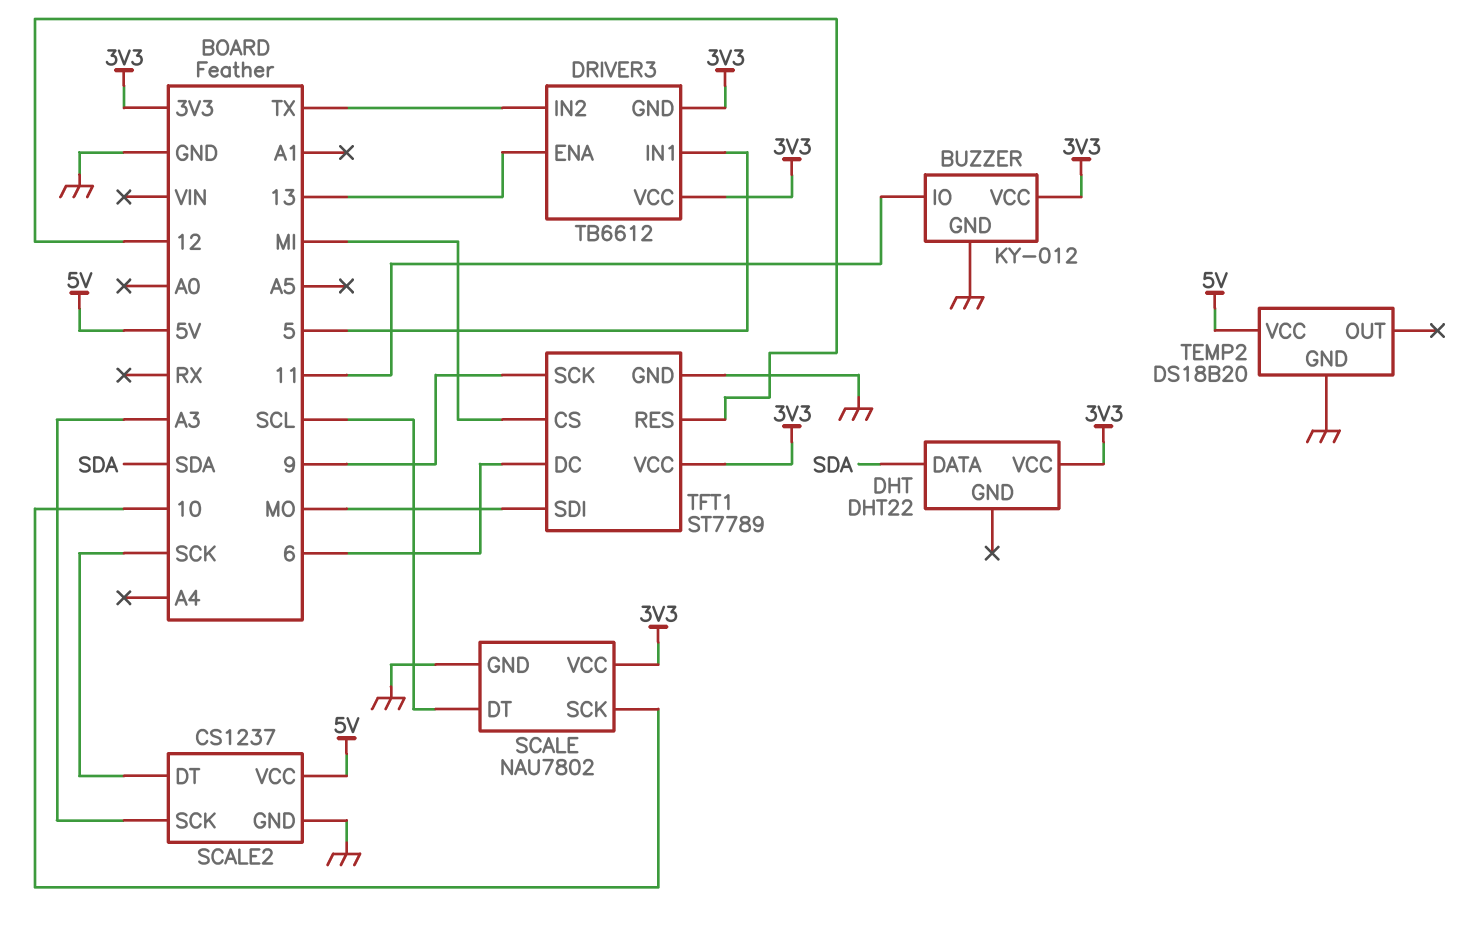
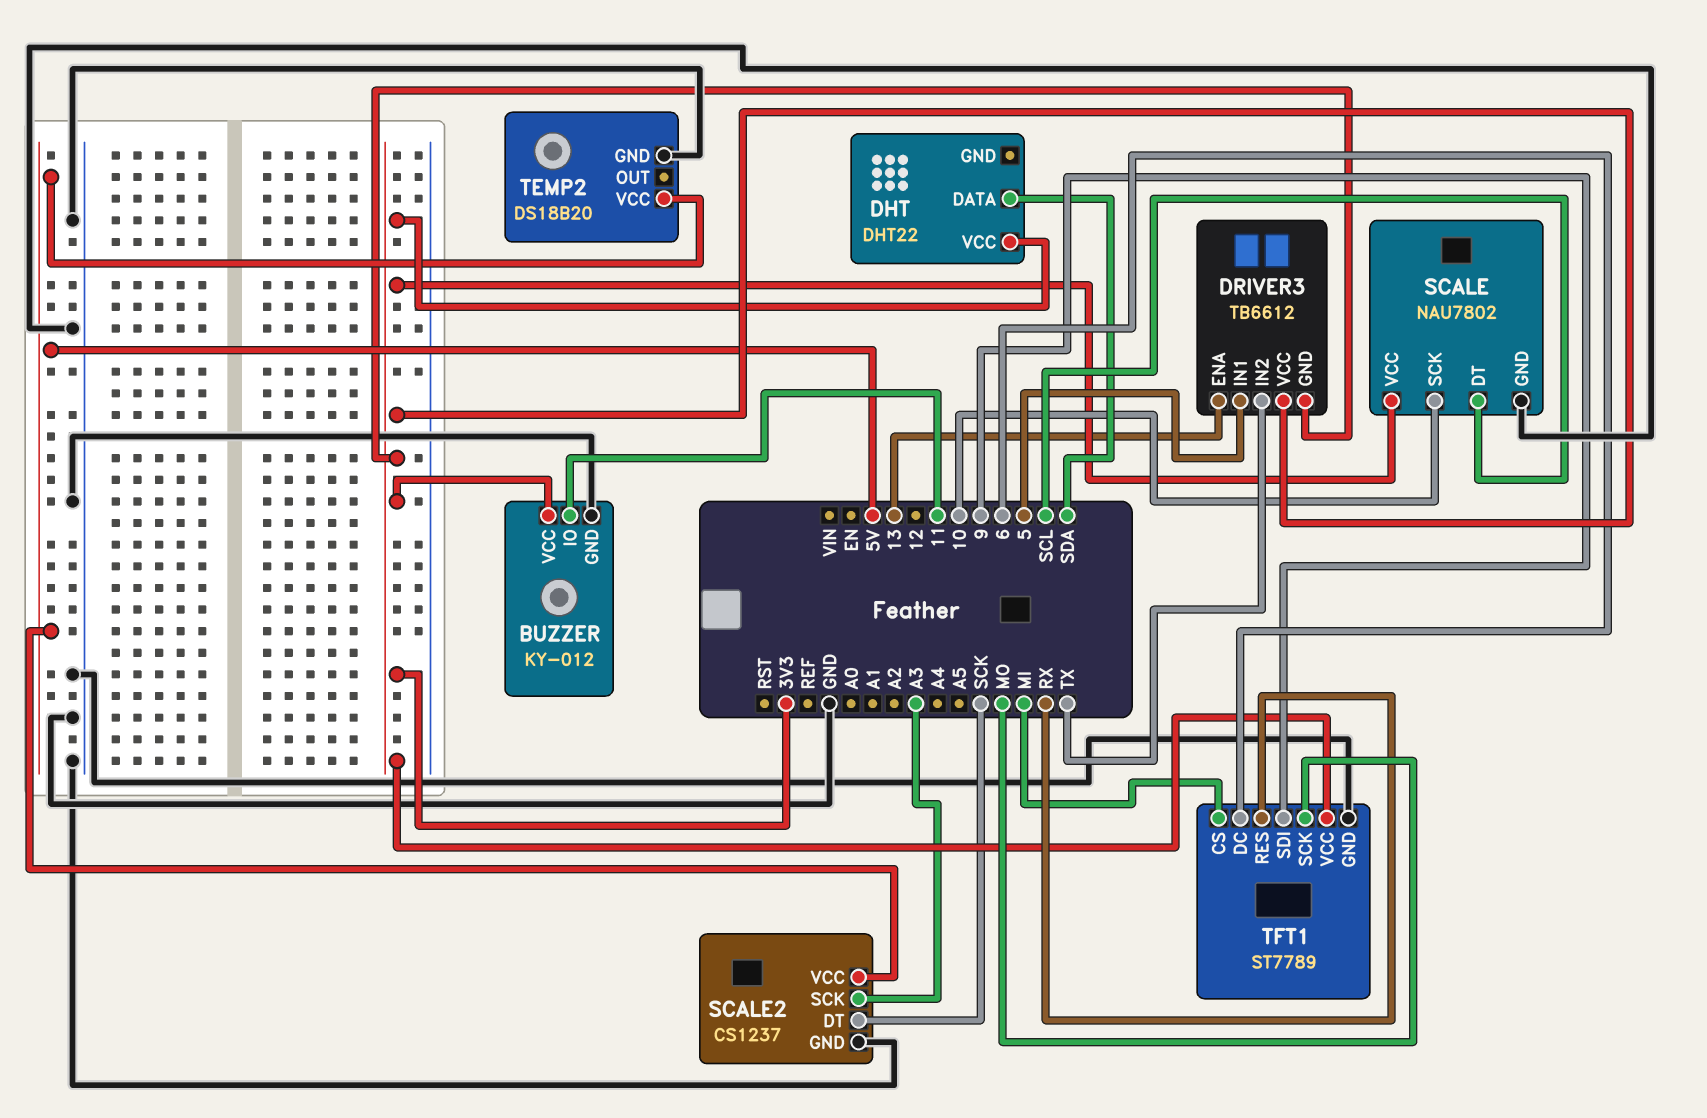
TFT1 pin RES: 12 -> RX
TFT1 pin SCK: 9 -> MO
TFT1 pin SDI: MO -> 9

